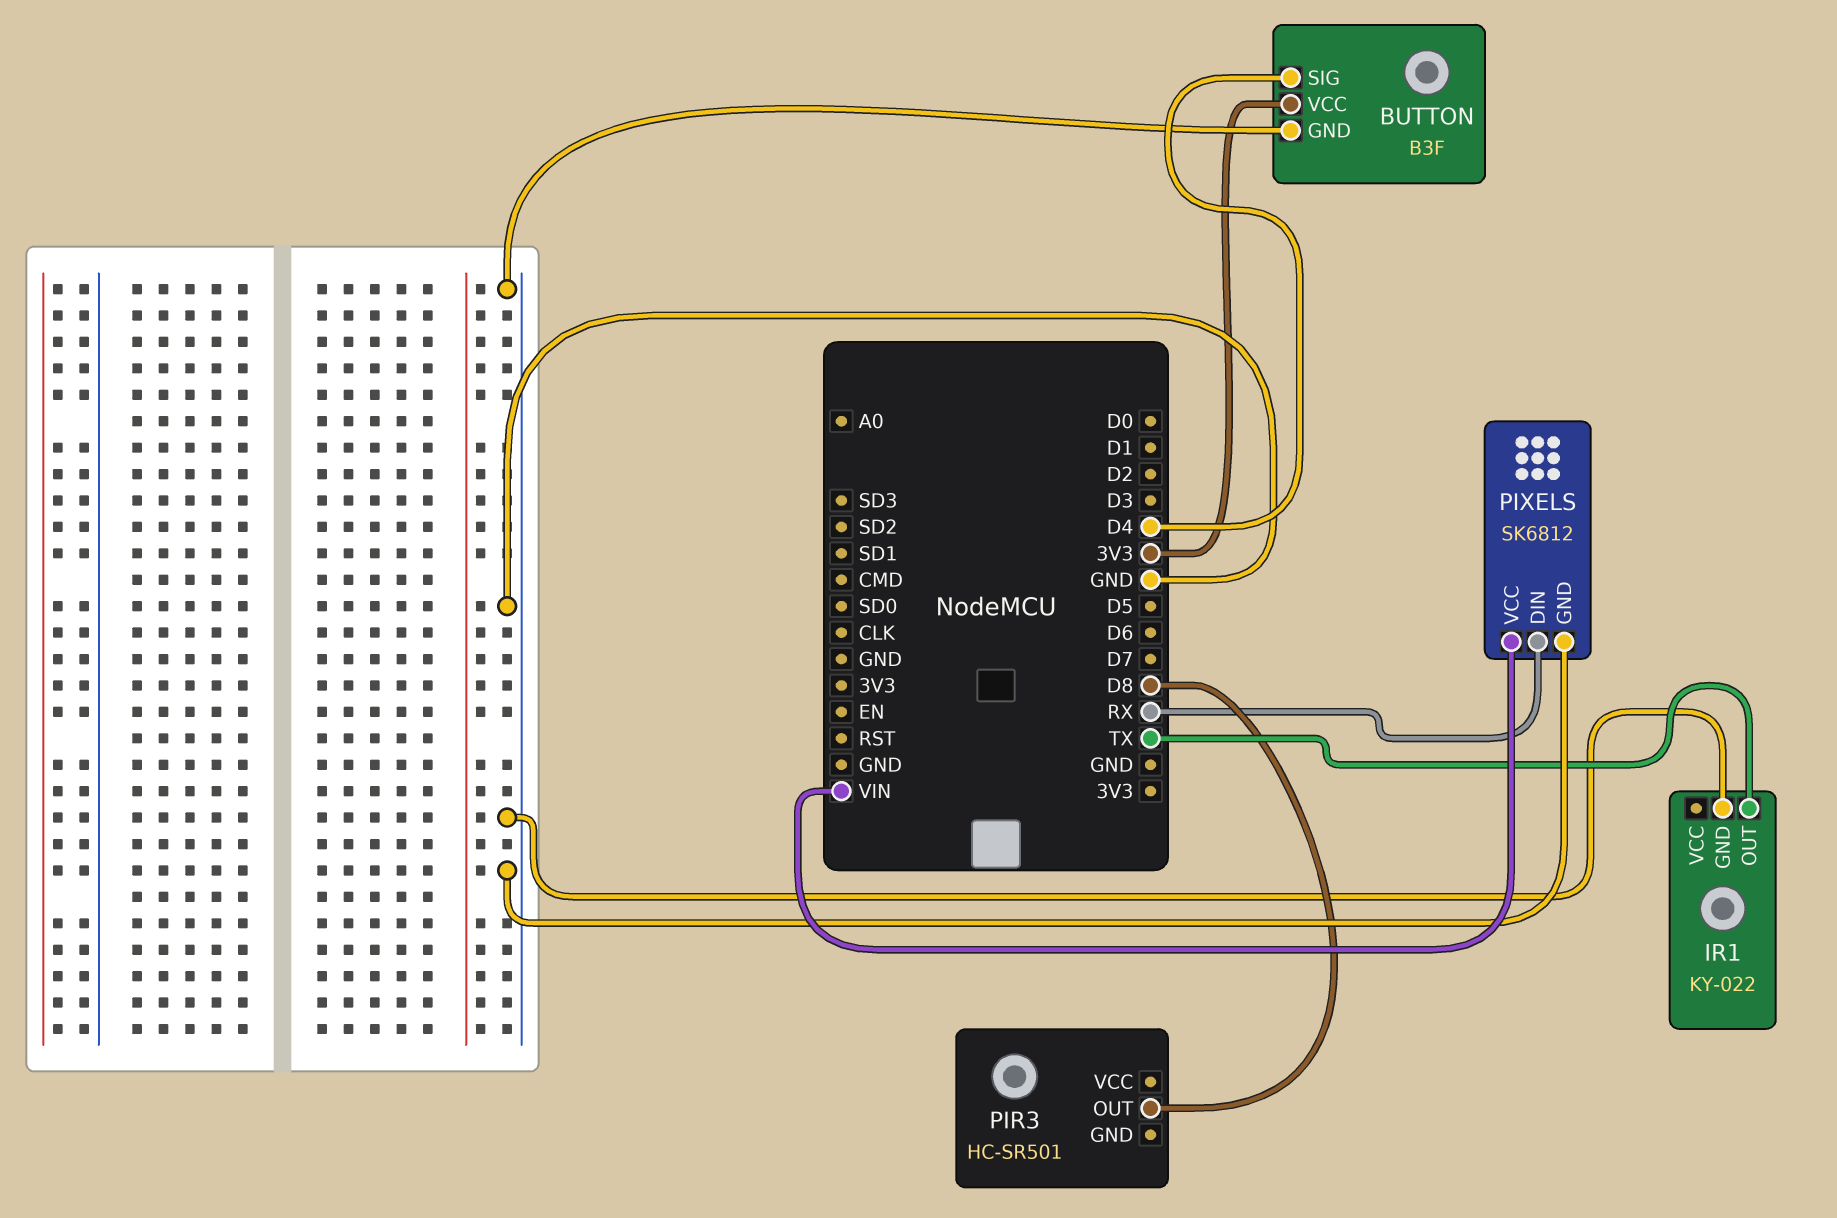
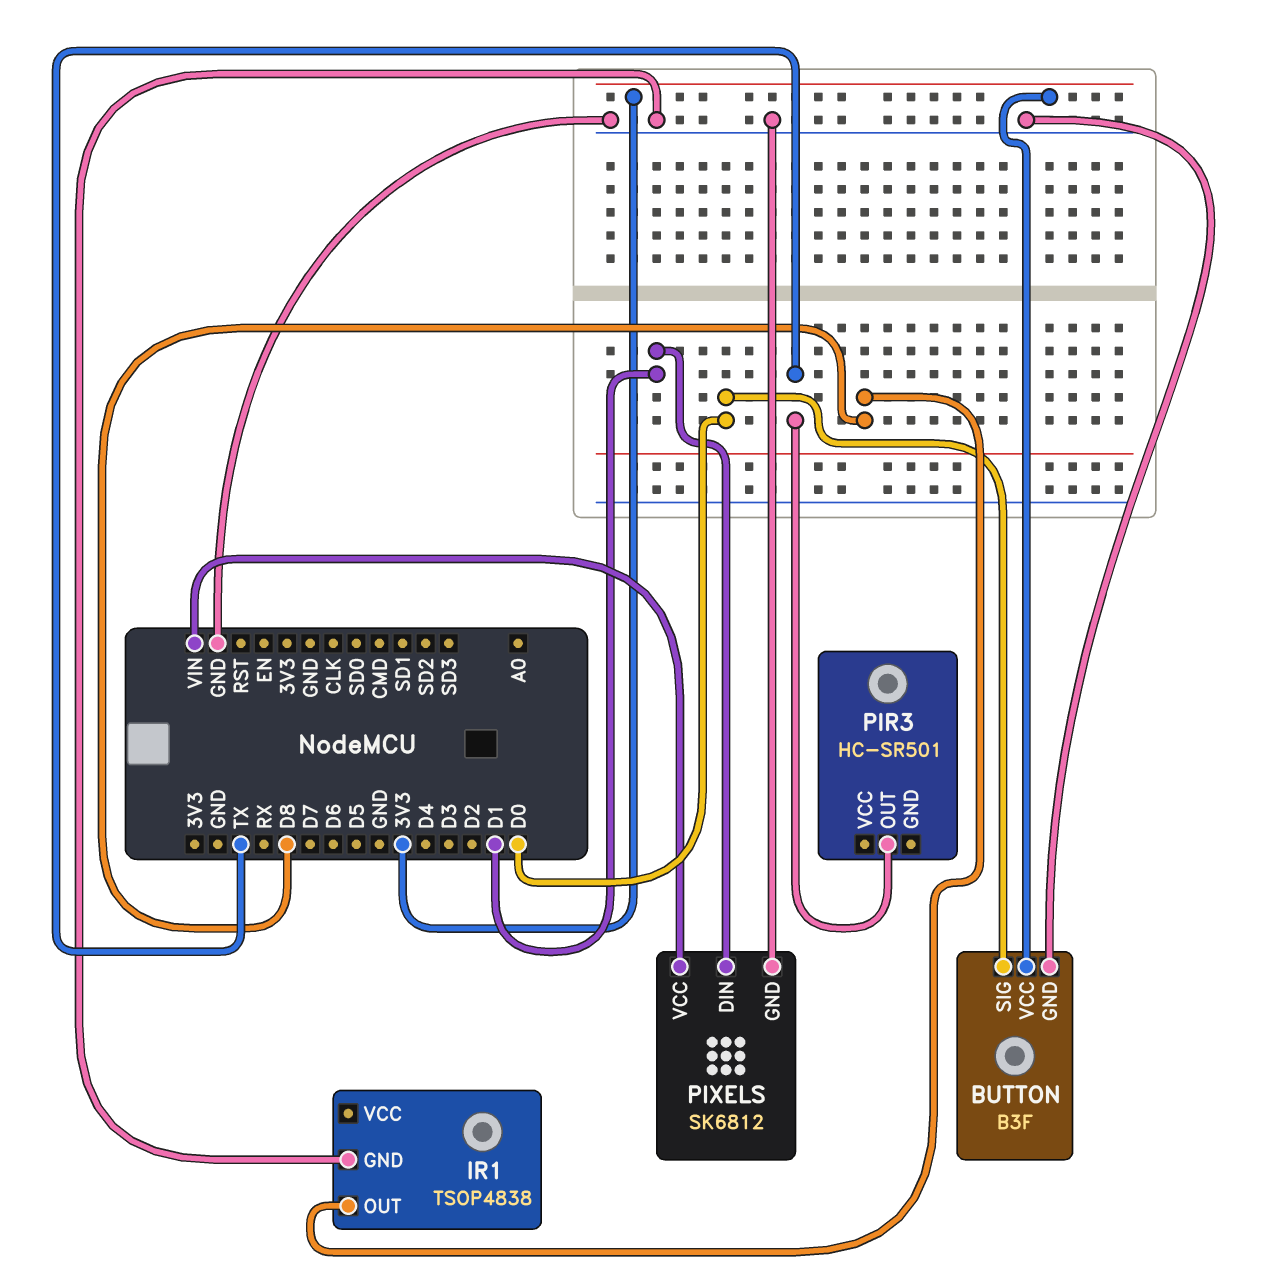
BUTTON pin SIG: D4 -> D0
IR1: KY-022 -> TSOP4838
IR1 pin OUT: TX -> D8
PIR3 pin OUT: D8 -> TX
PIXELS pin DIN: RX -> D1

